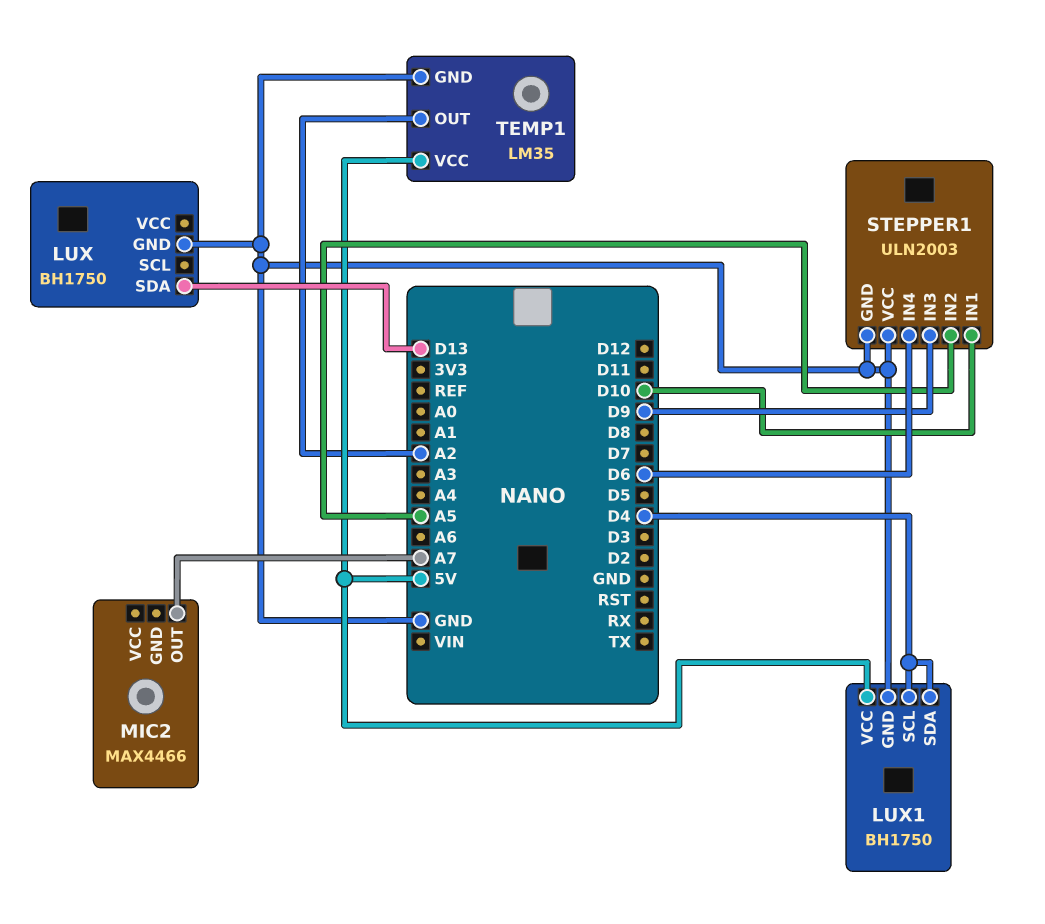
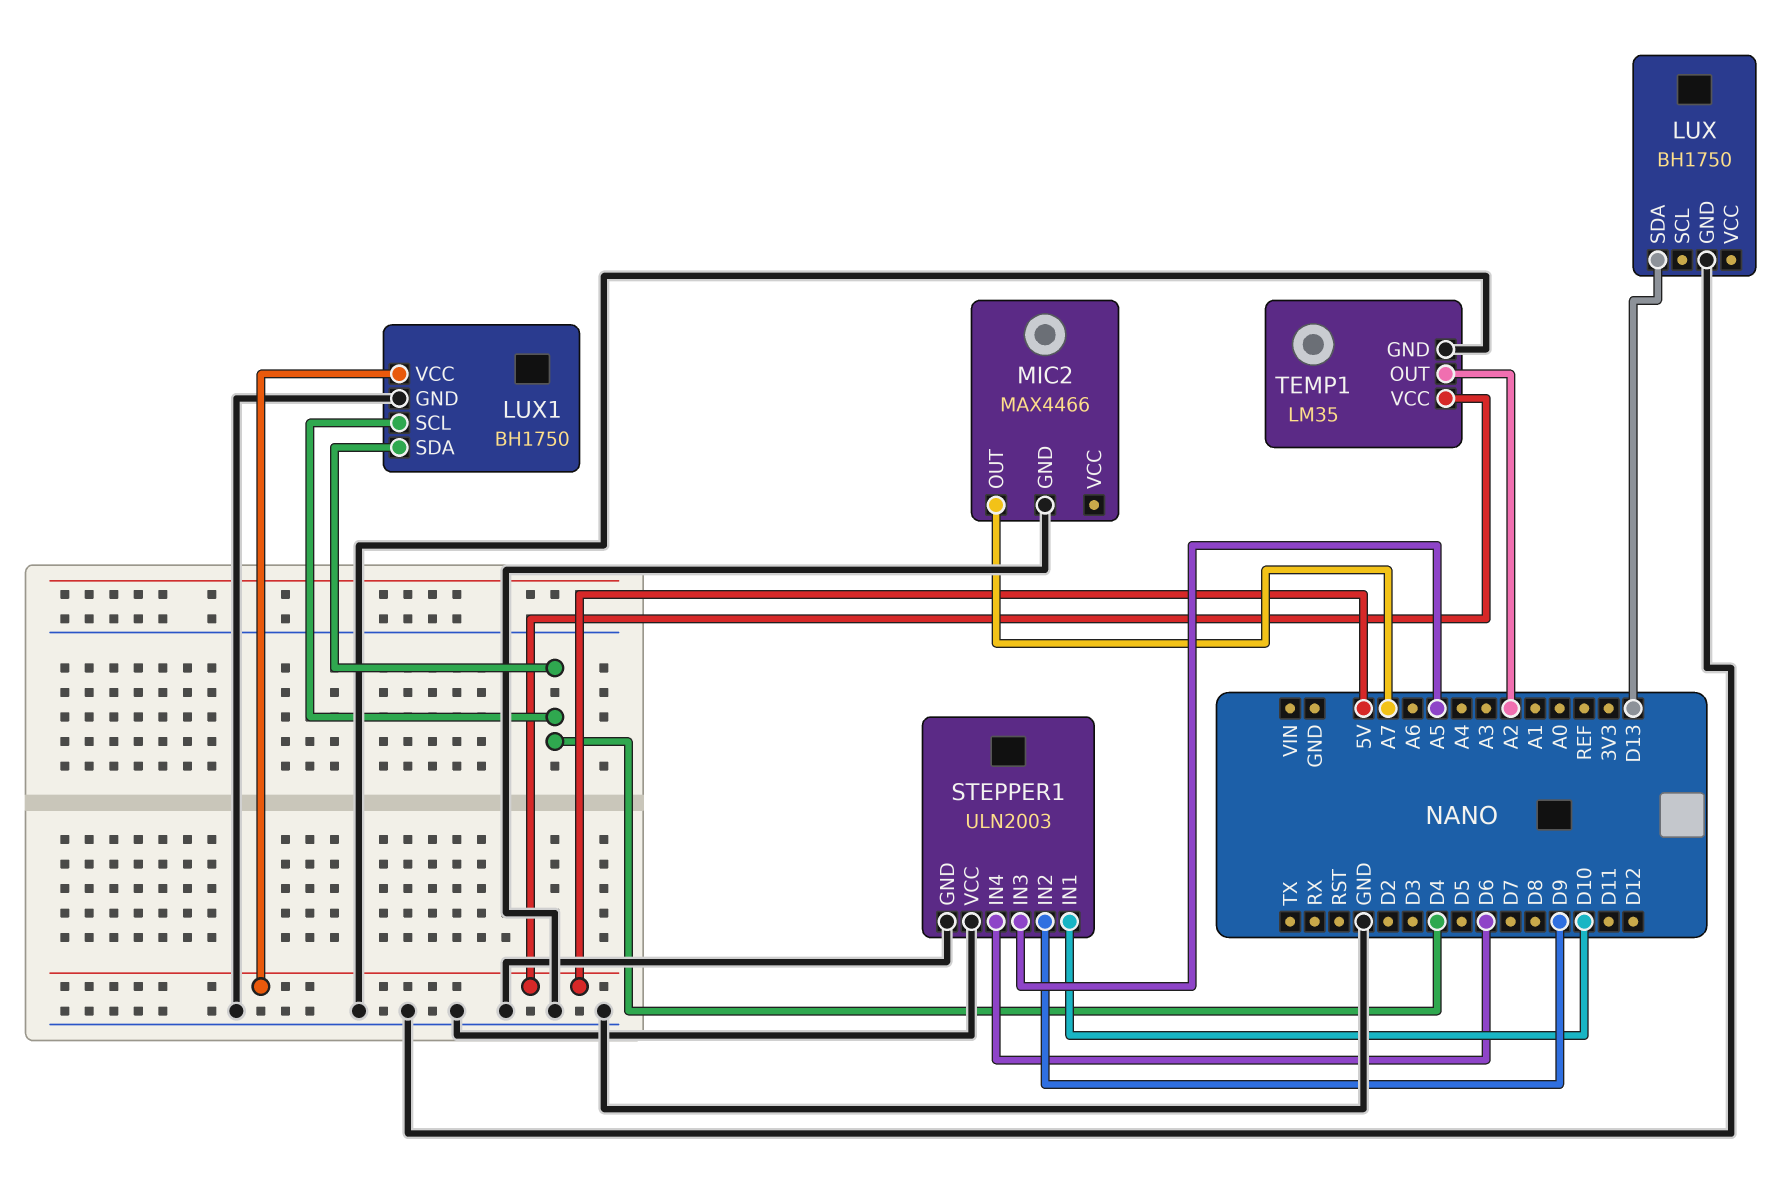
MIC2 pin GND: none -> GND
STEPPER1 pin IN2: A5 -> D9
STEPPER1 pin IN3: D9 -> A5

